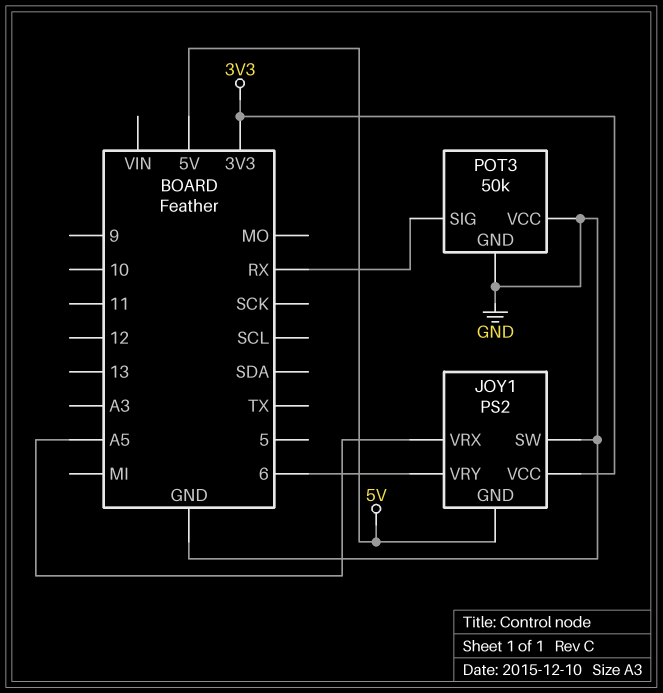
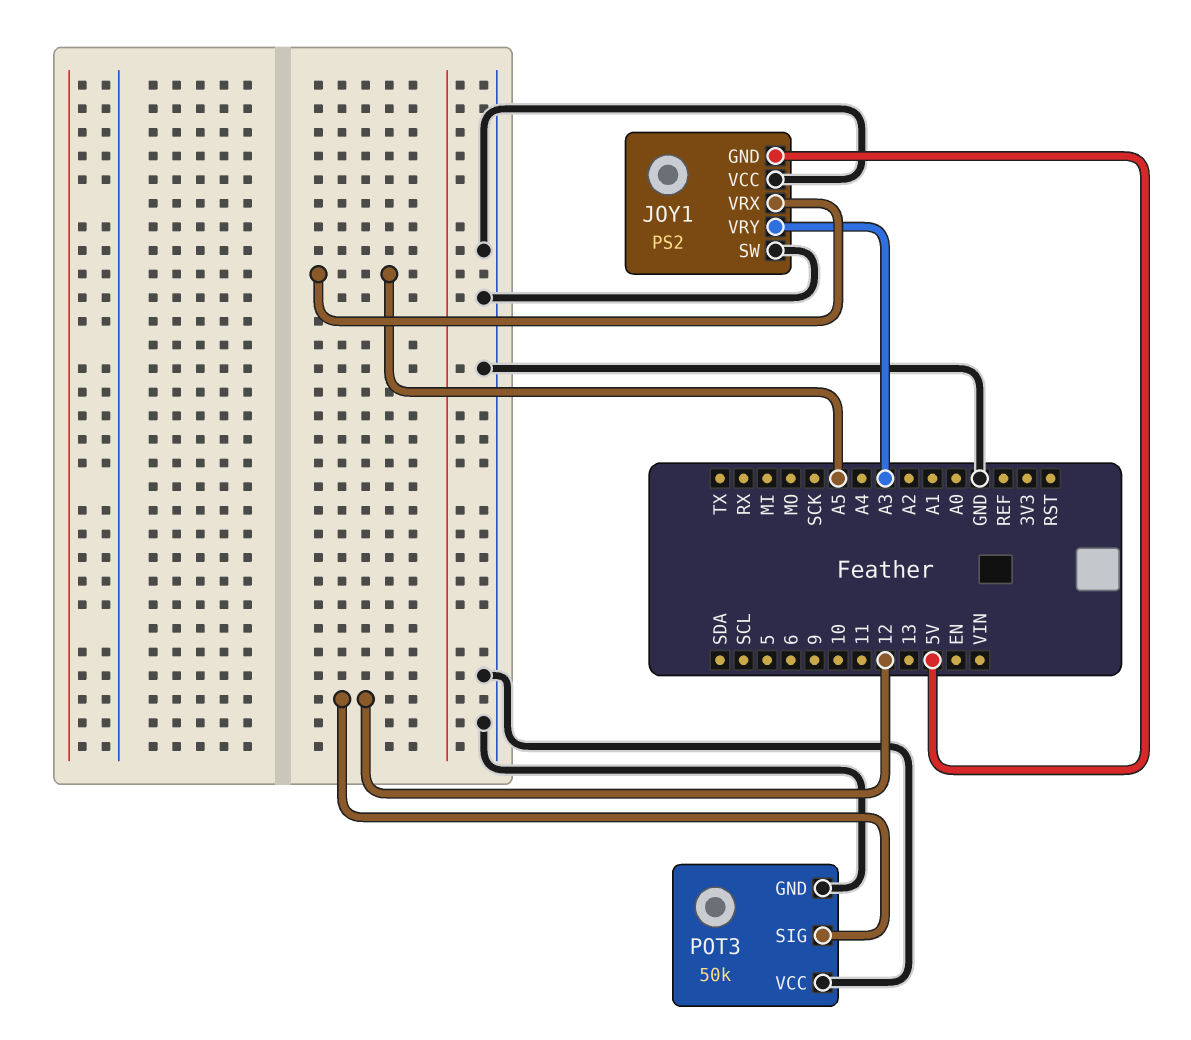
JOY1 pin VCC: 3V3 -> GND
JOY1 pin VRY: 6 -> A3
POT3 pin SIG: RX -> 12

